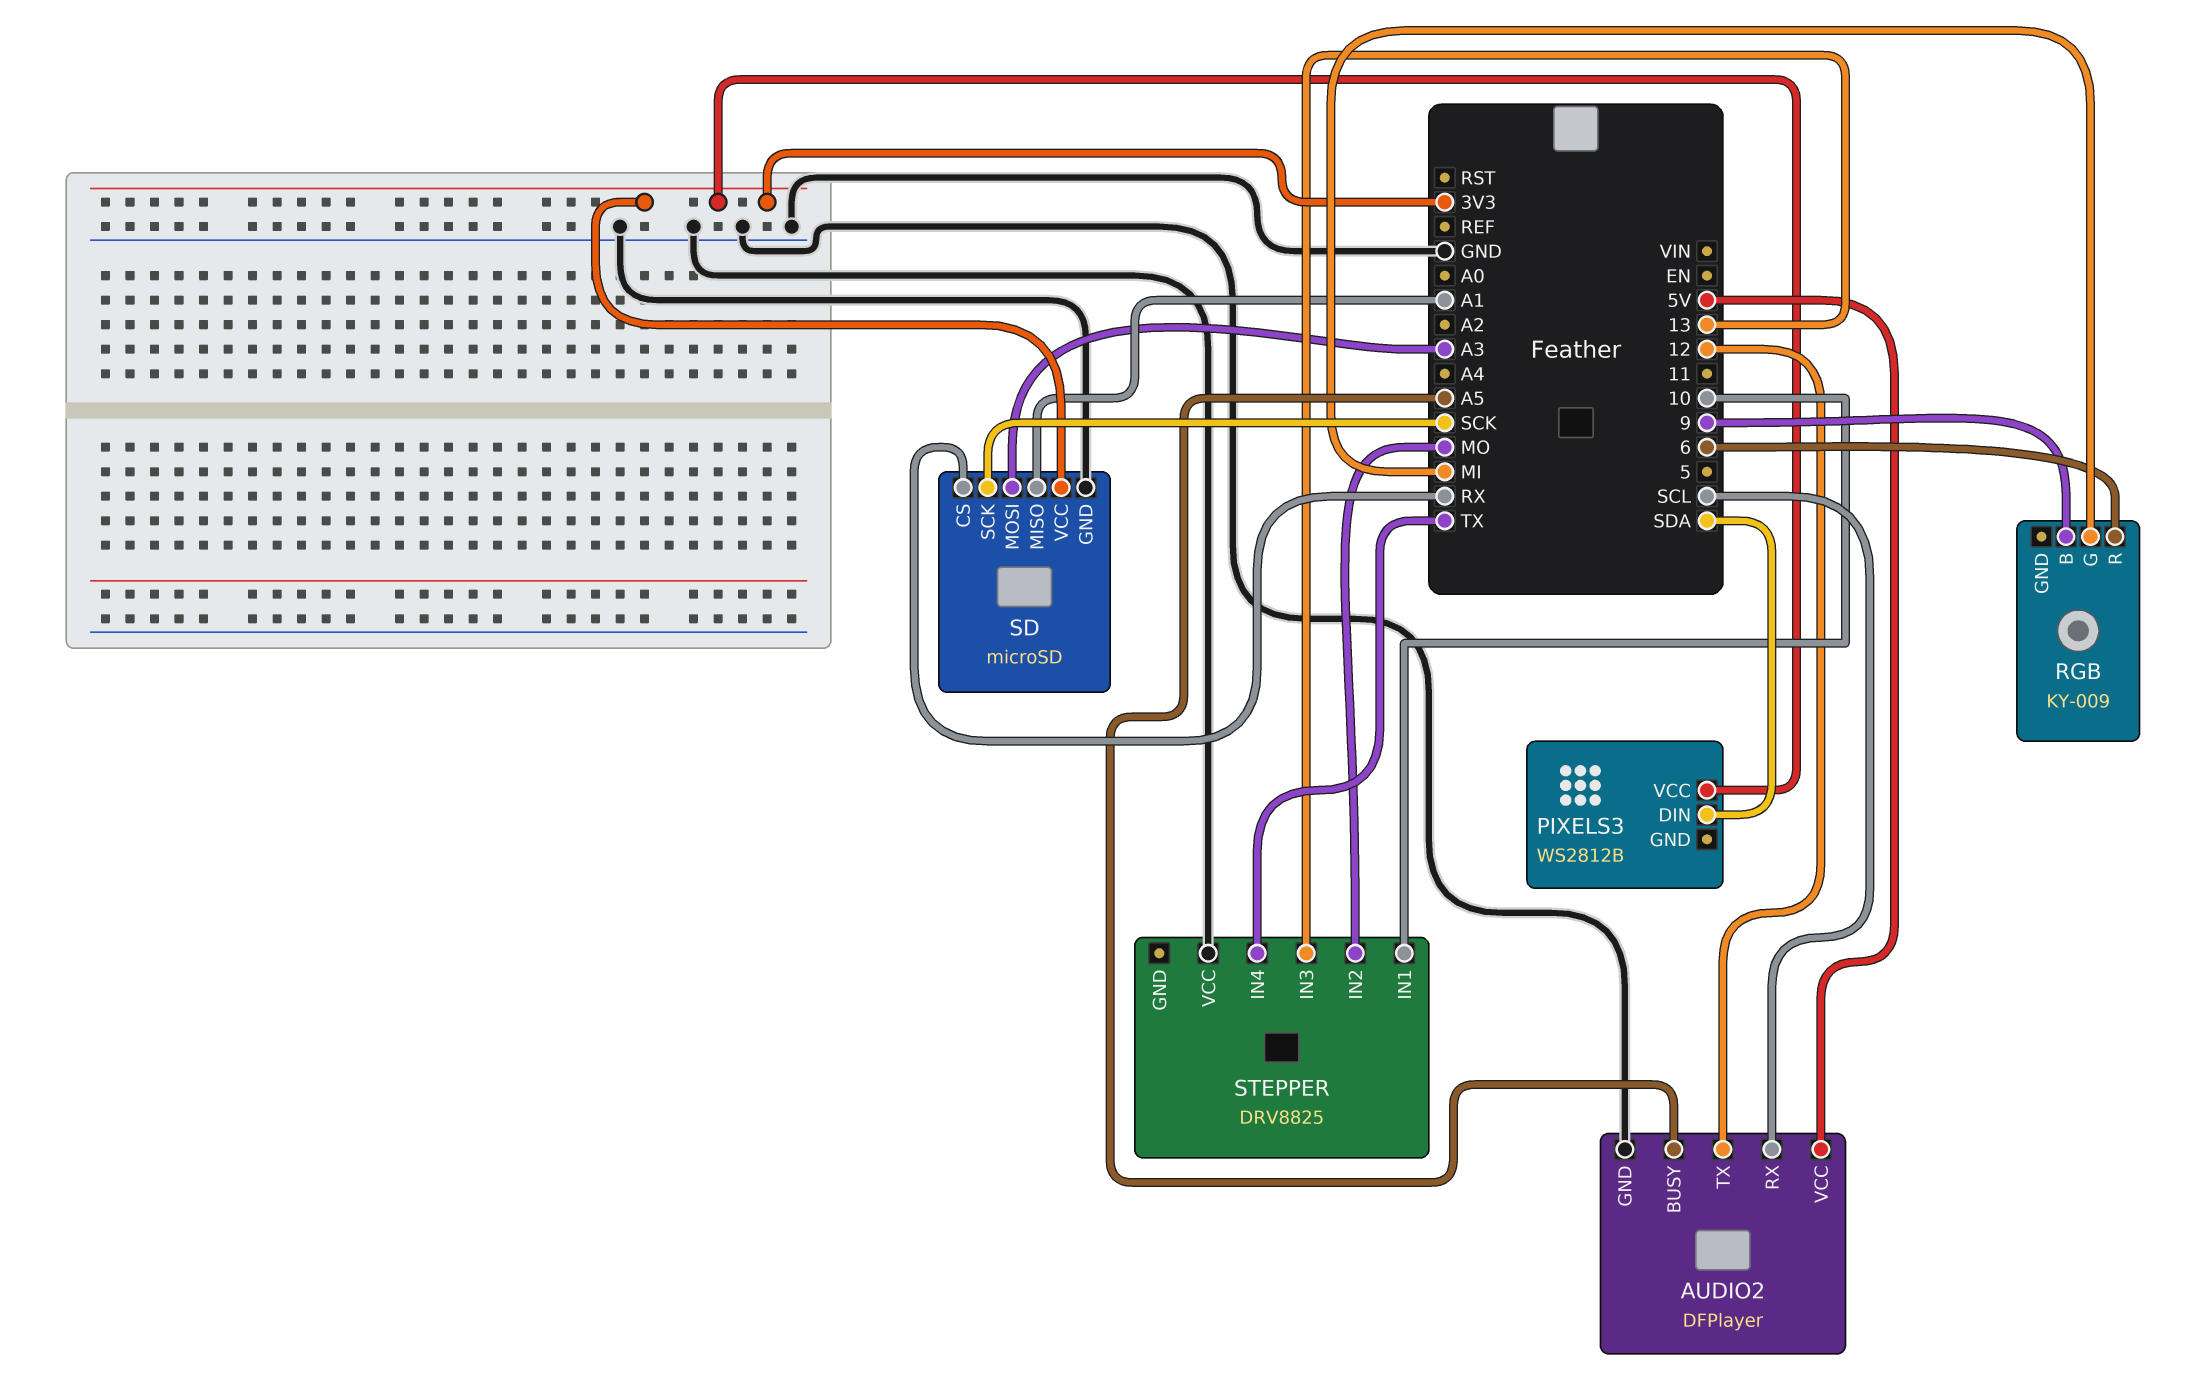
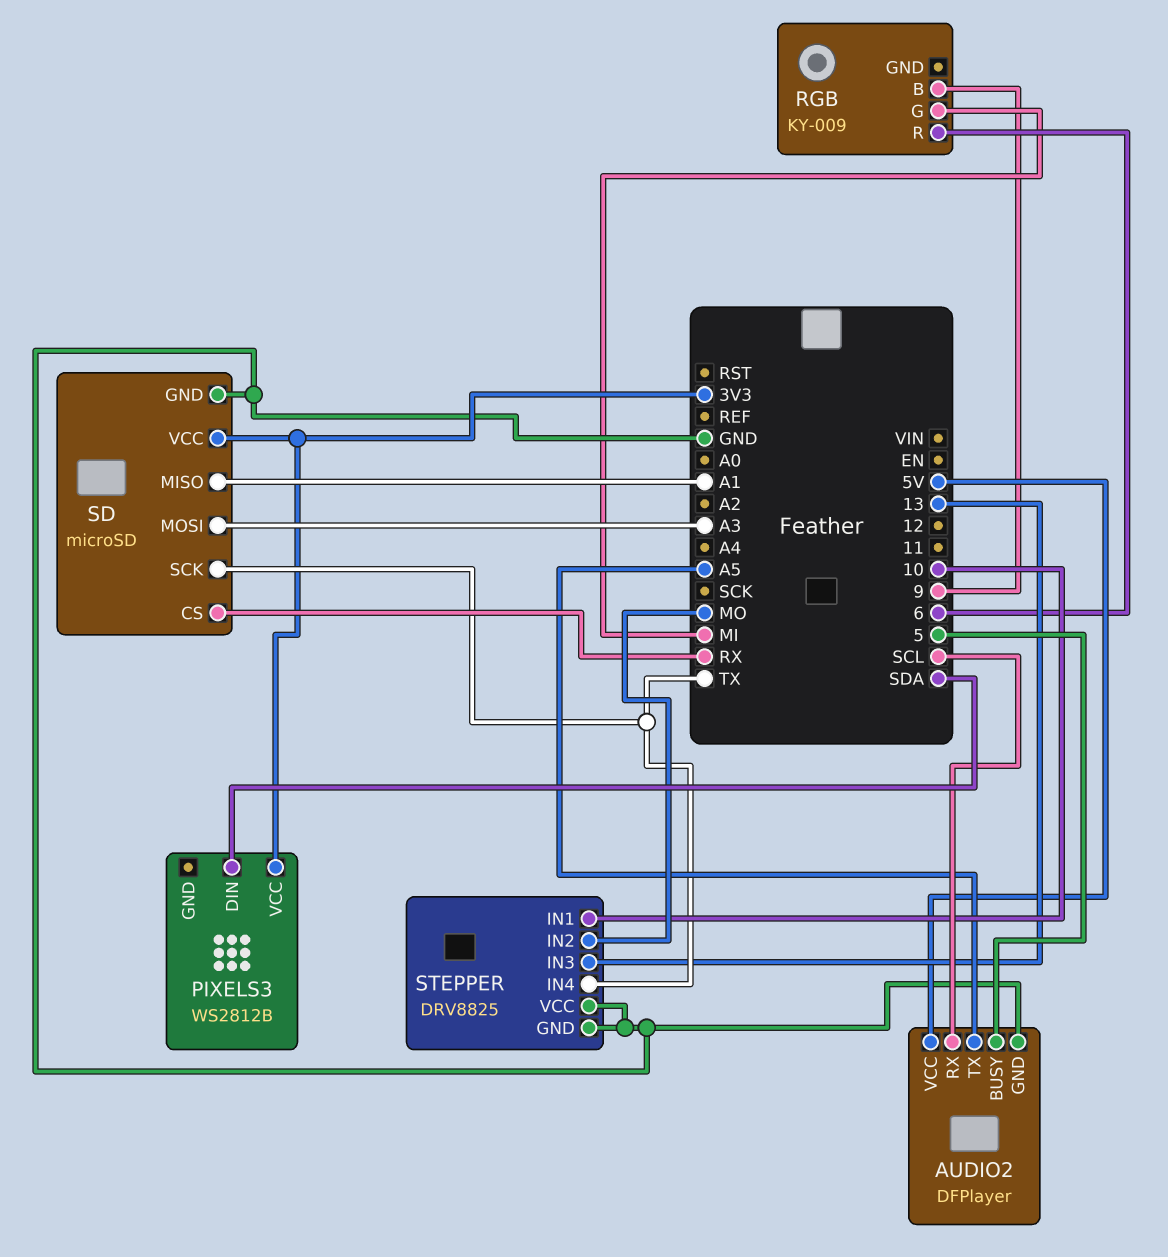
AUDIO2 pin BUSY: A5 -> 5
AUDIO2 pin TX: 12 -> A5
SD pin SCK: SCK -> TX
STEPPER pin GND: none -> GND

